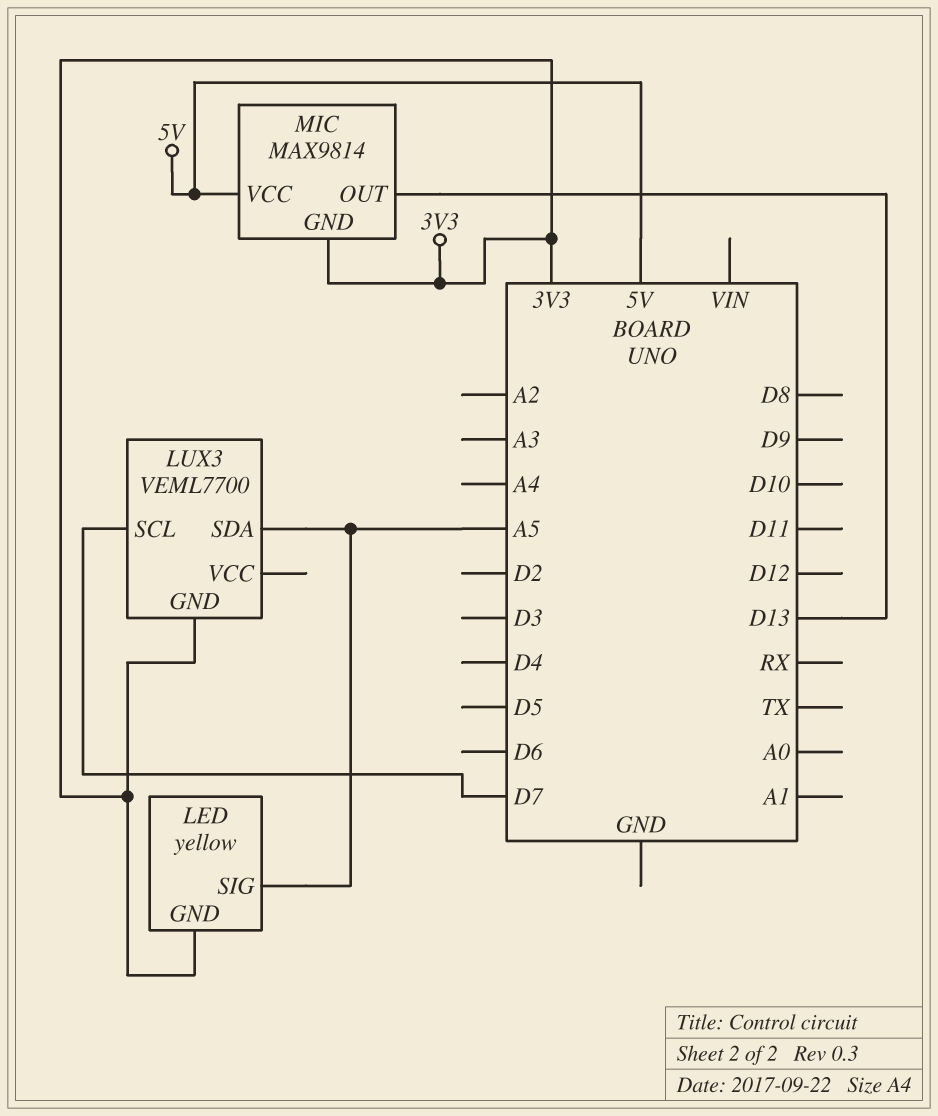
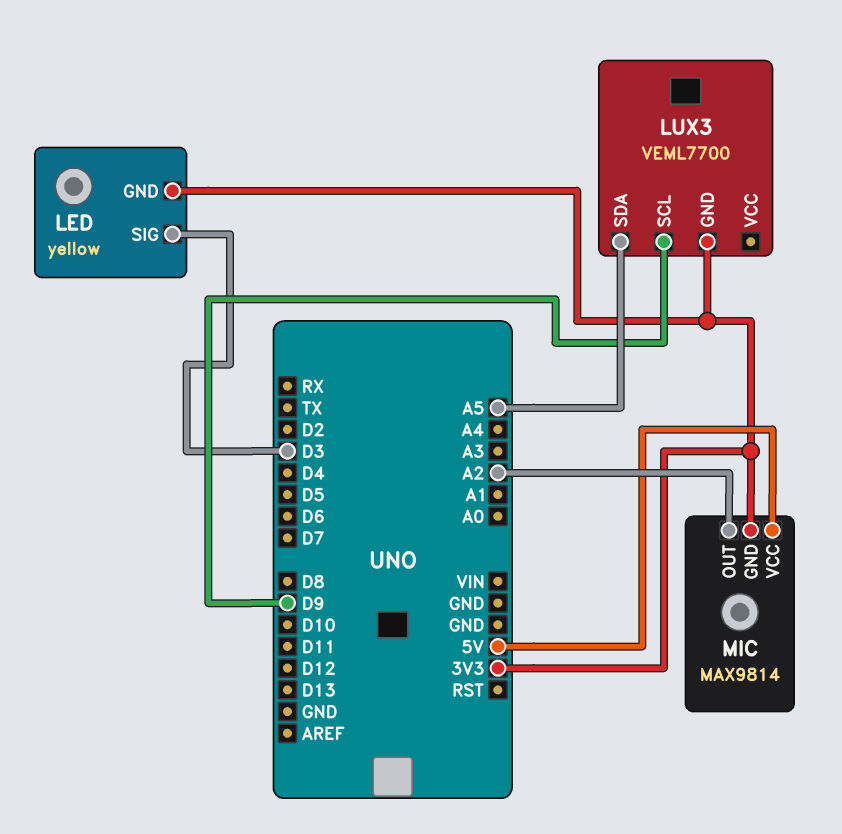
LED pin SIG: A5 -> D3
LUX3 pin SCL: D7 -> D9
MIC pin OUT: D13 -> A2

